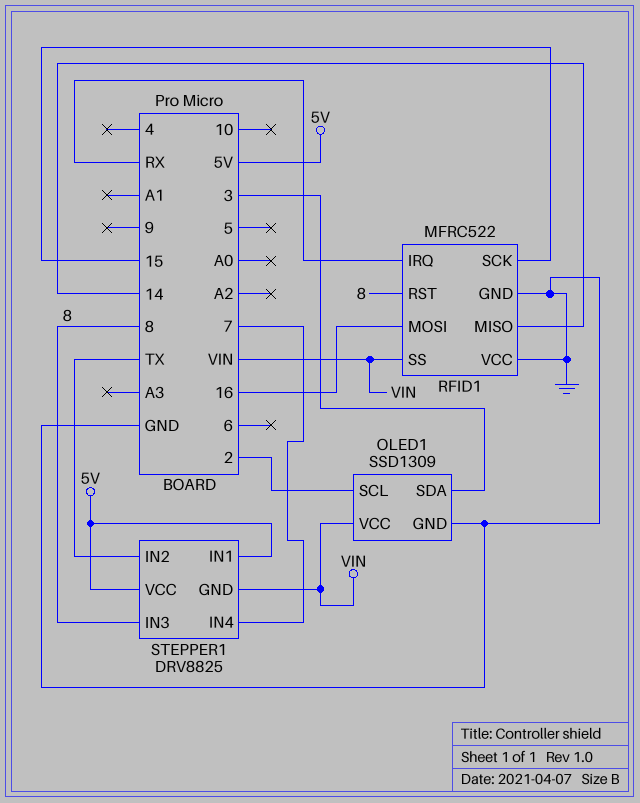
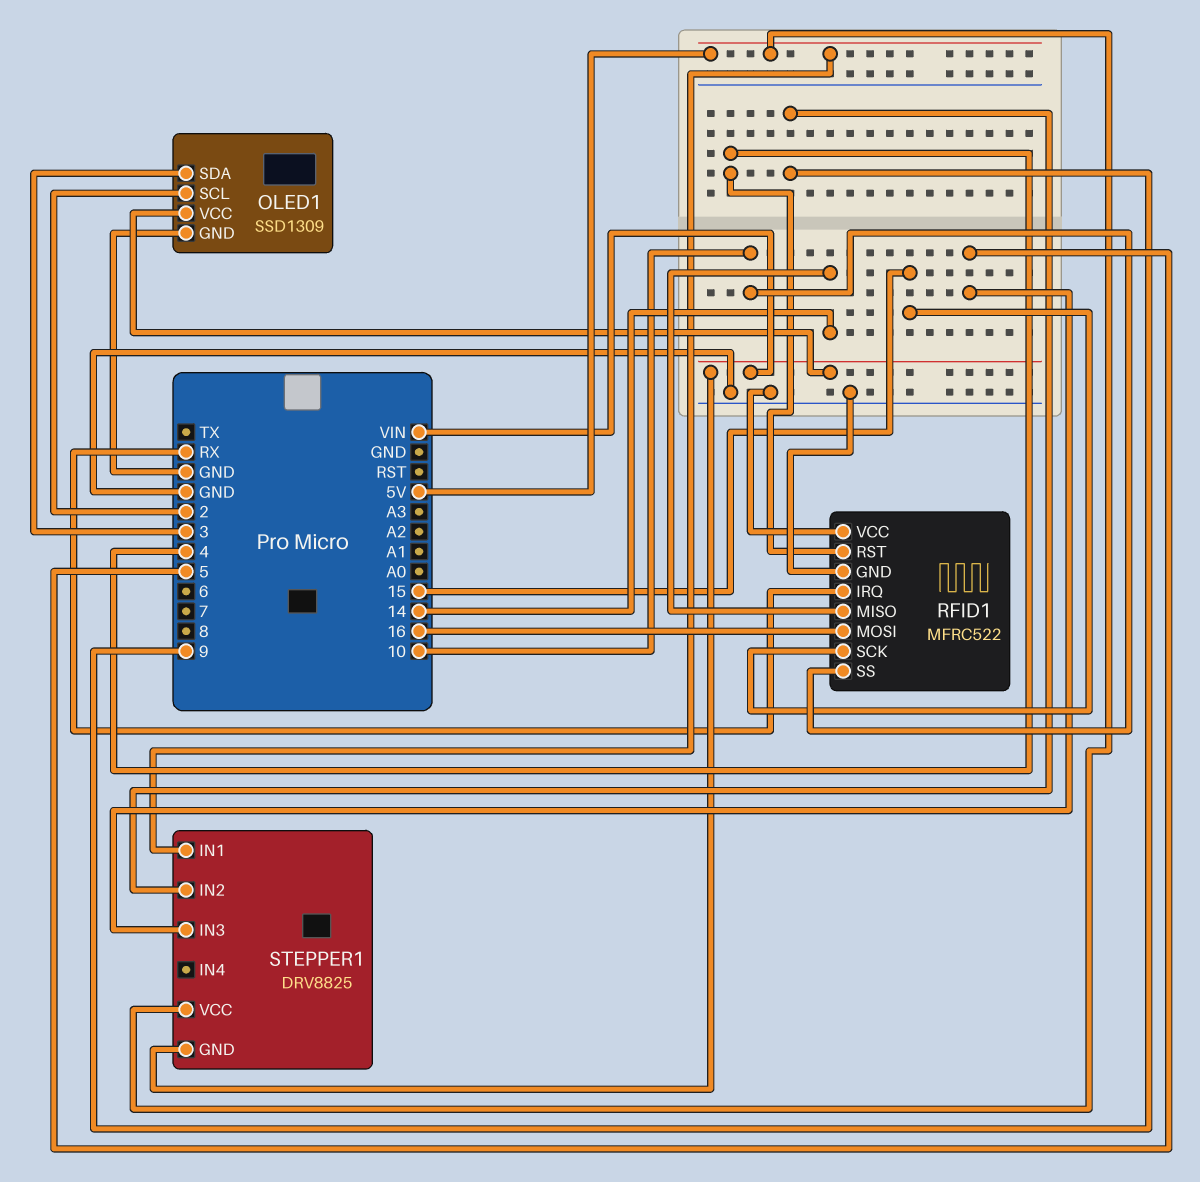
RFID1 pin RST: 8 -> 4
RFID1 pin SS: VIN -> 10
STEPPER1 pin IN2: TX -> 9
STEPPER1 pin IN3: 8 -> 5
STEPPER1 pin IN4: 7 -> none

